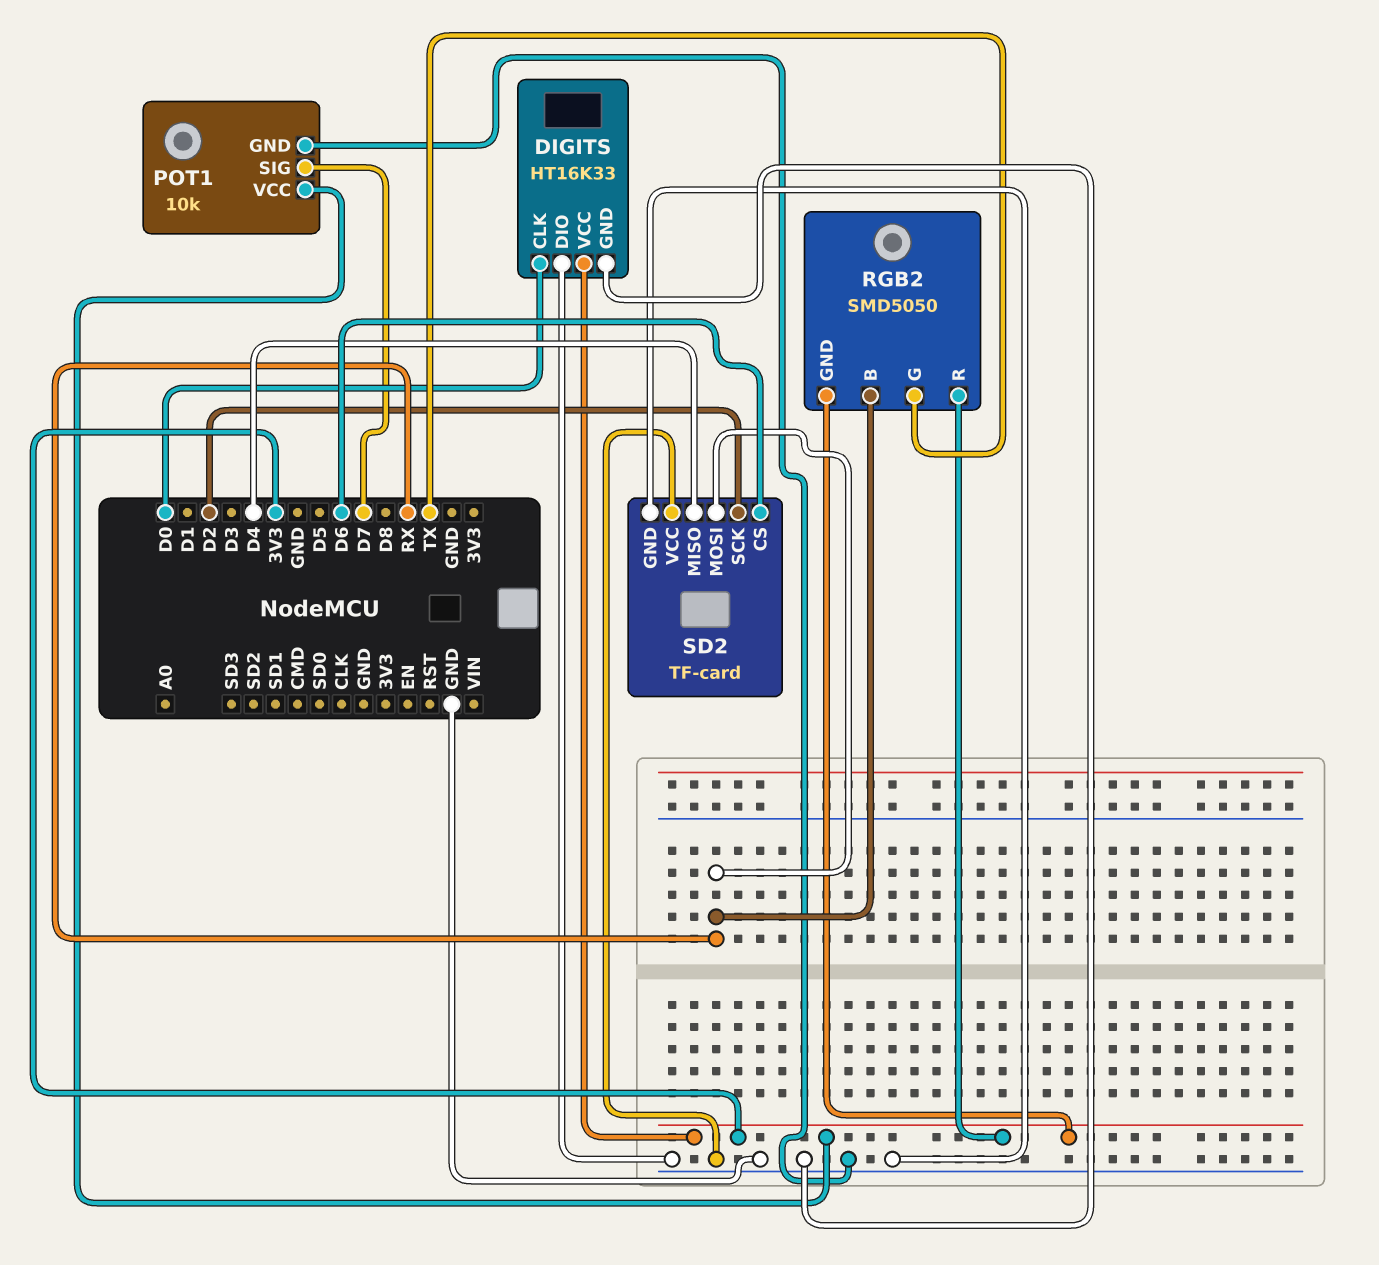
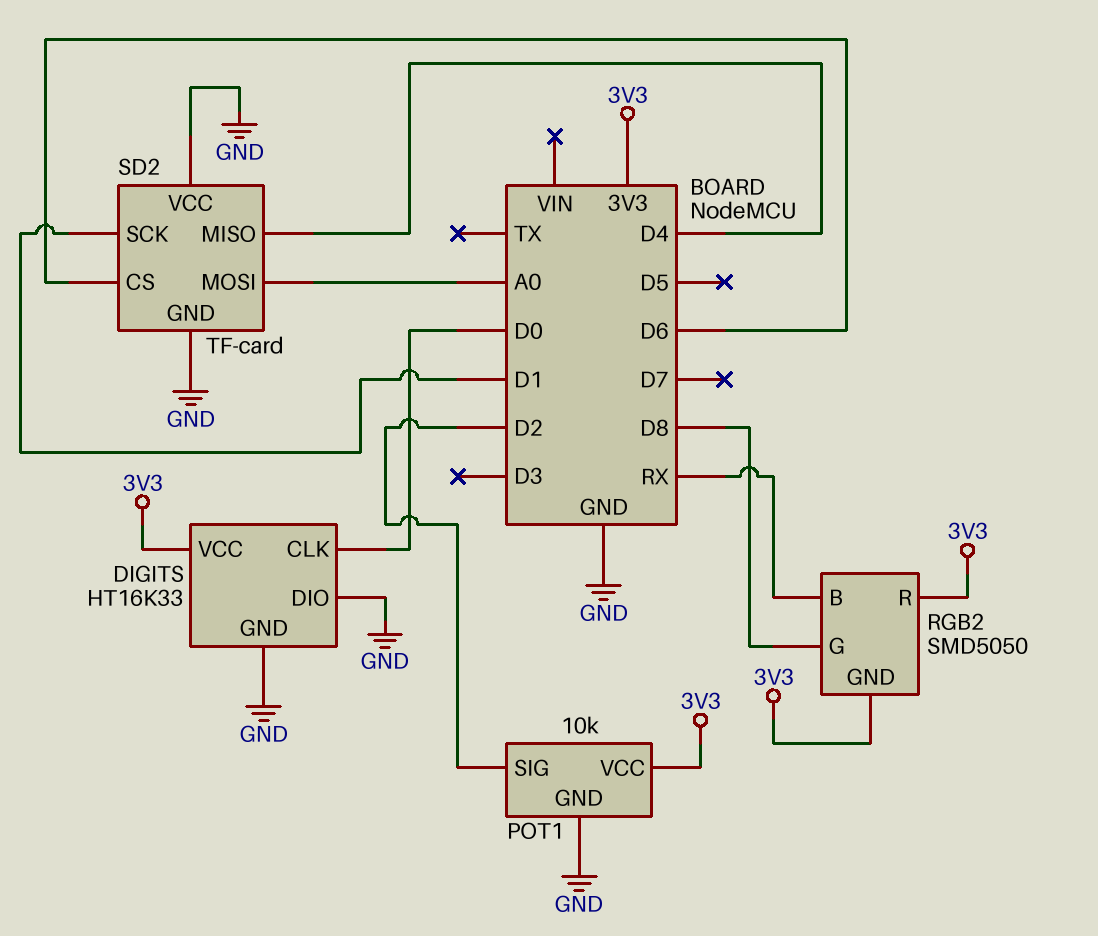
POT1 pin SIG: D7 -> D2
RGB2 pin G: TX -> D8
SD2 pin MOSI: RX -> A0
SD2 pin SCK: D2 -> D1

